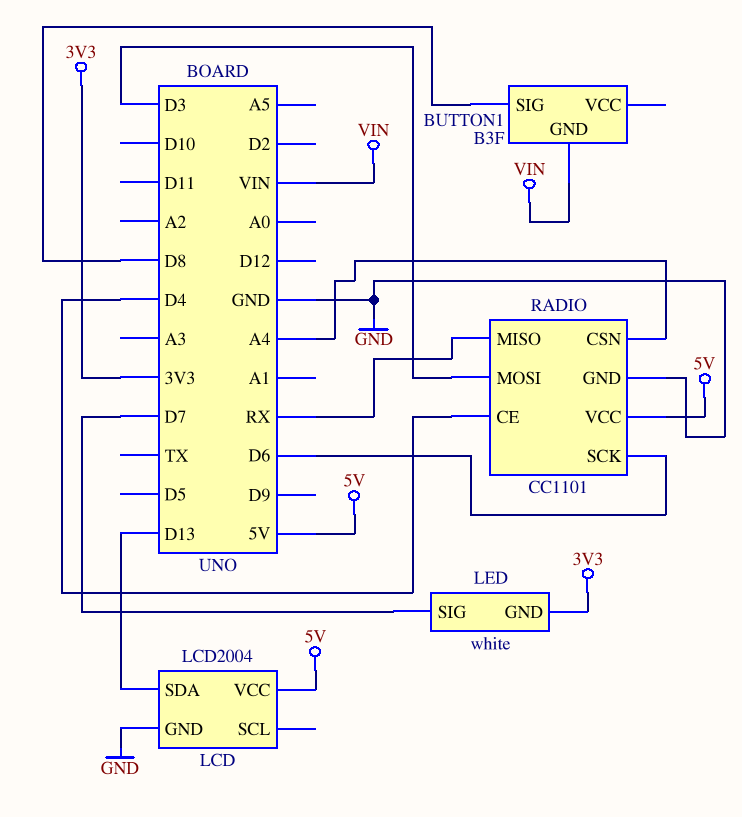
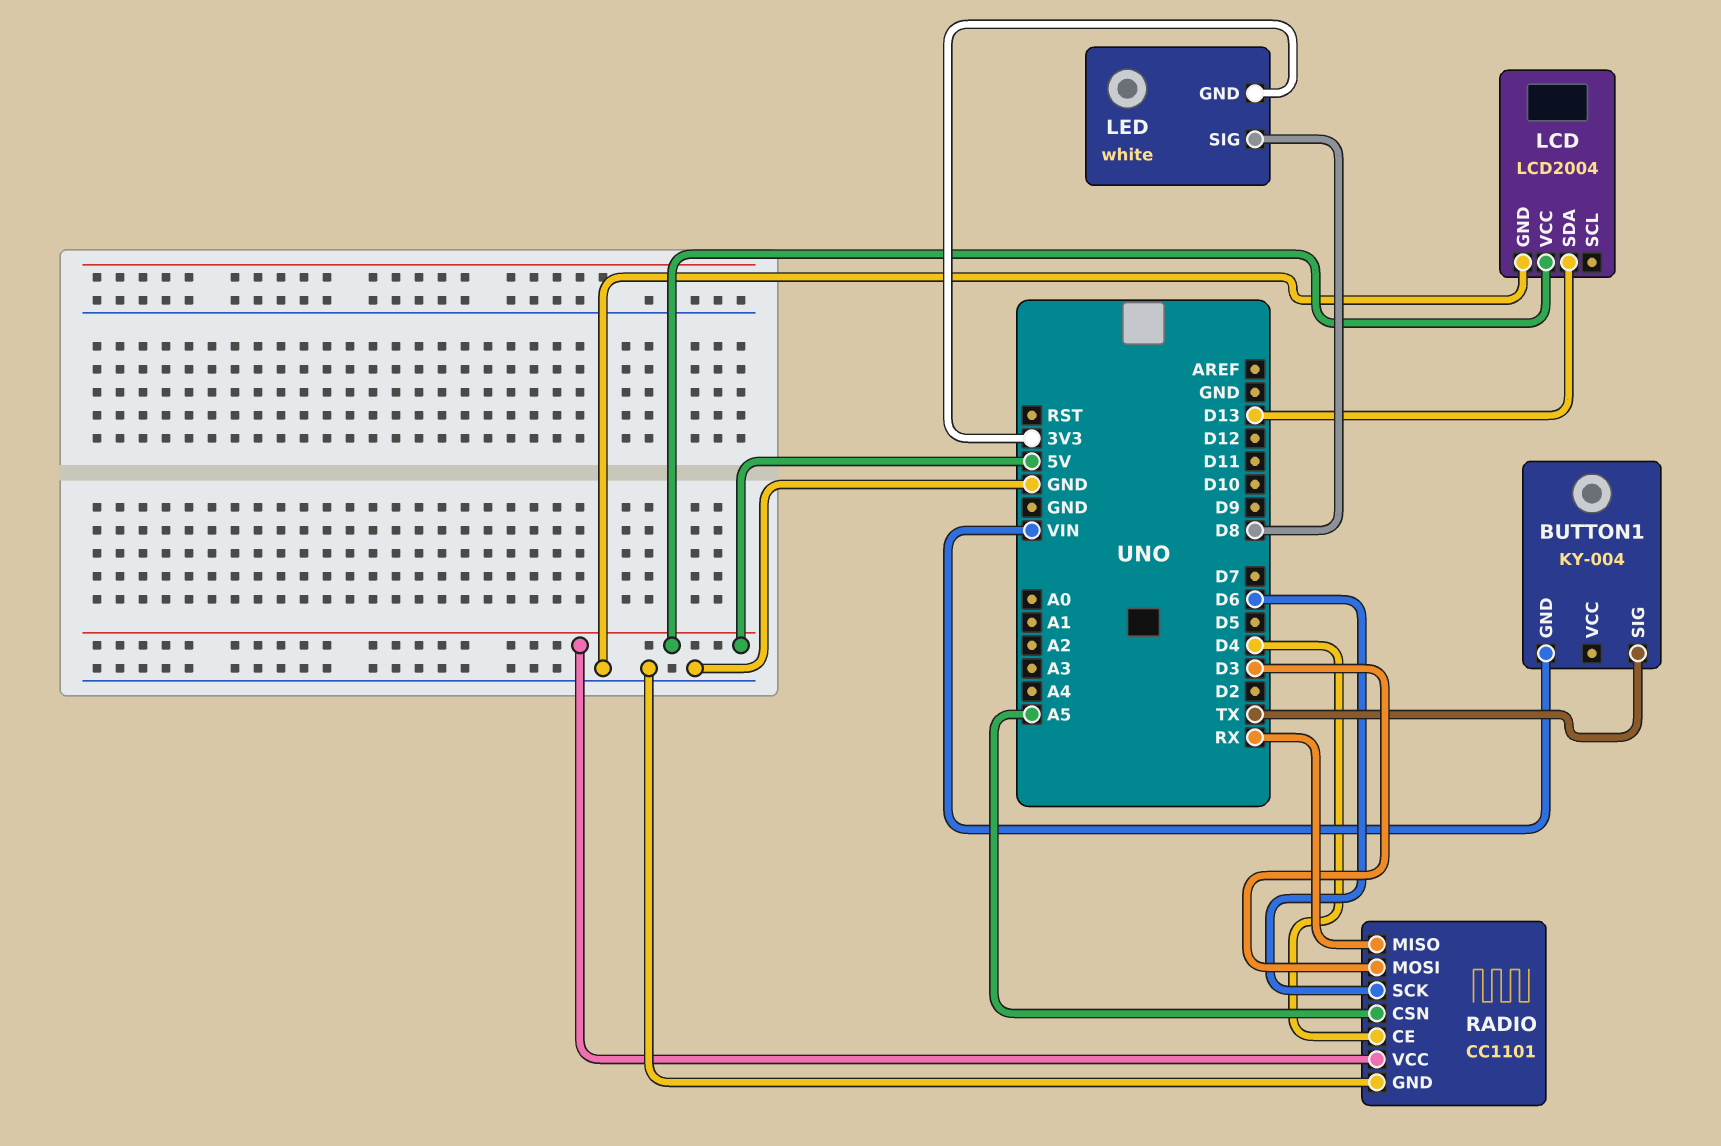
BUTTON1: B3F -> KY-004
BUTTON1 pin SIG: D8 -> TX
LED pin SIG: D7 -> D8
RADIO pin CSN: A4 -> A5

